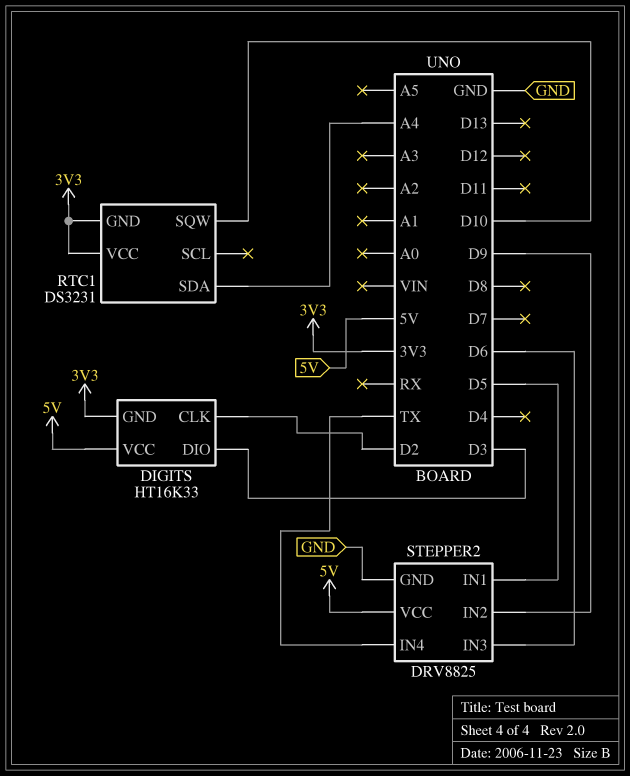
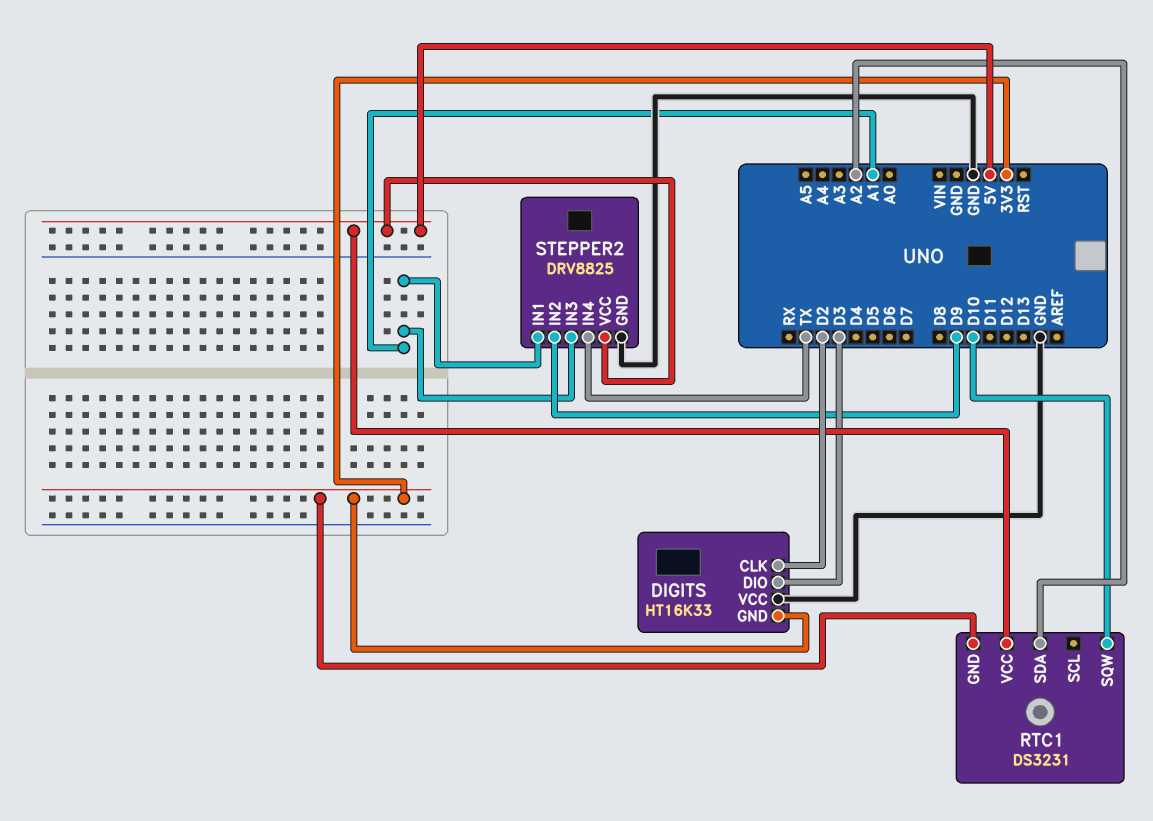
DIGITS pin VCC: 5V -> GND
RTC1 pin SDA: A4 -> A2
RTC1 pin VCC: 3V3 -> 5V
STEPPER2 pin IN1: D5 -> A1
STEPPER2 pin IN3: D6 -> A1

